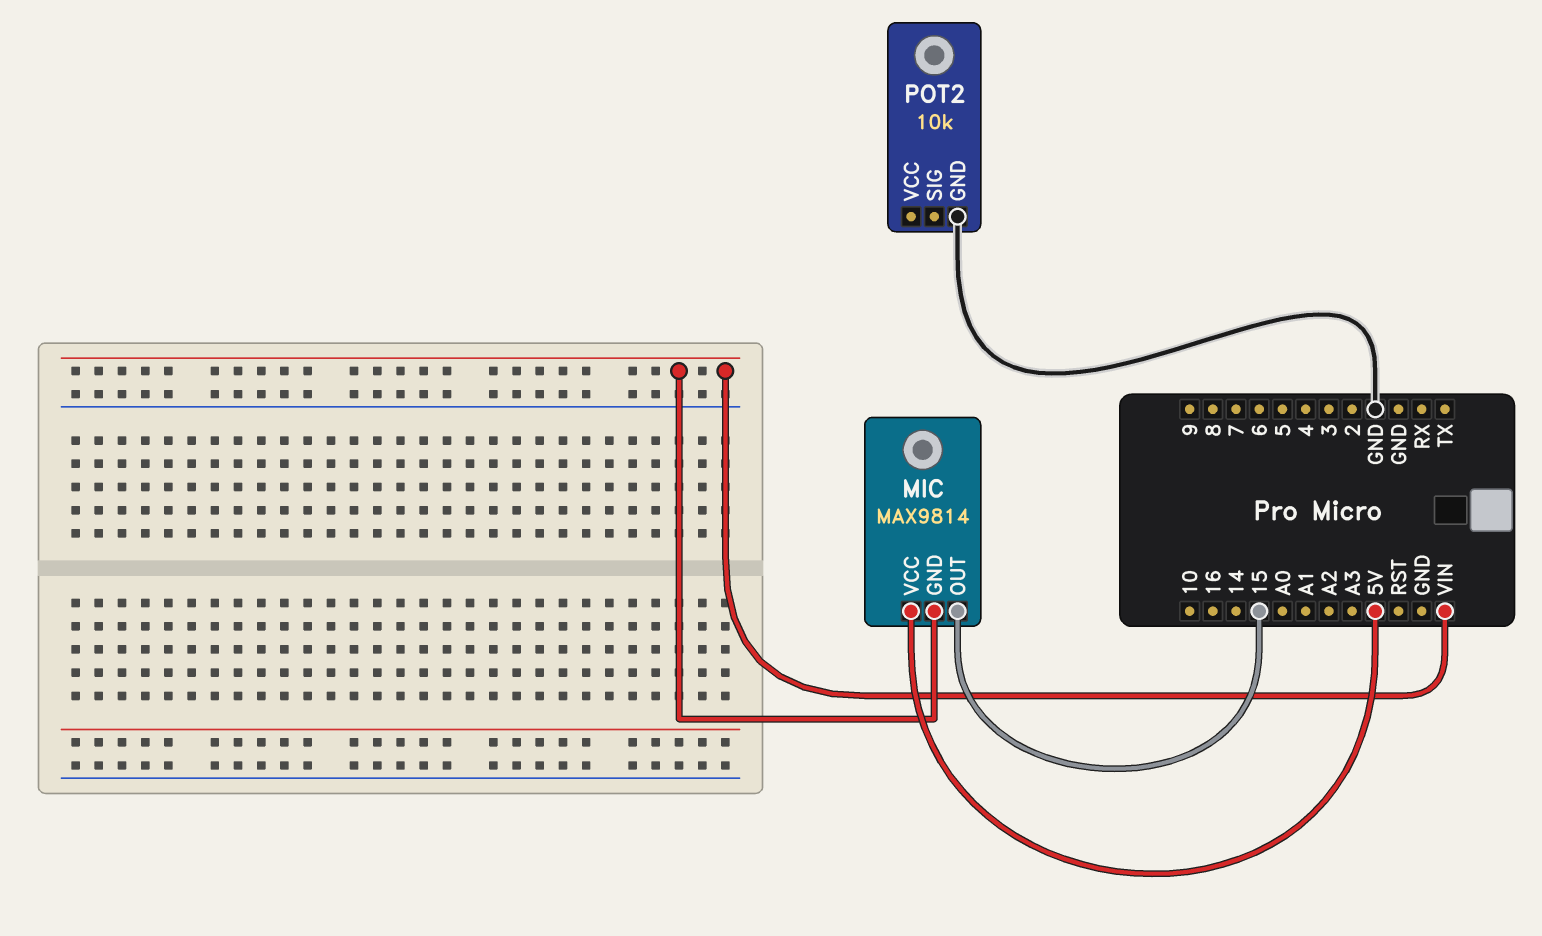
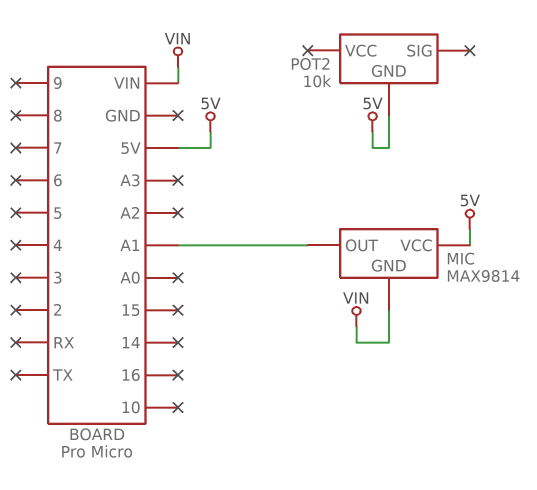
MIC pin OUT: 15 -> A1
POT2 pin GND: GND -> 5V

